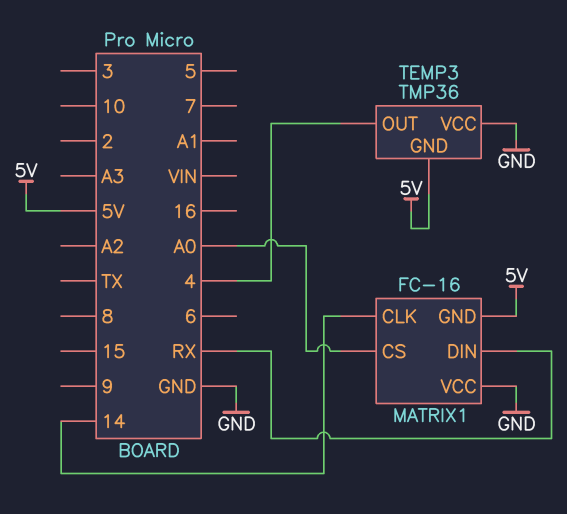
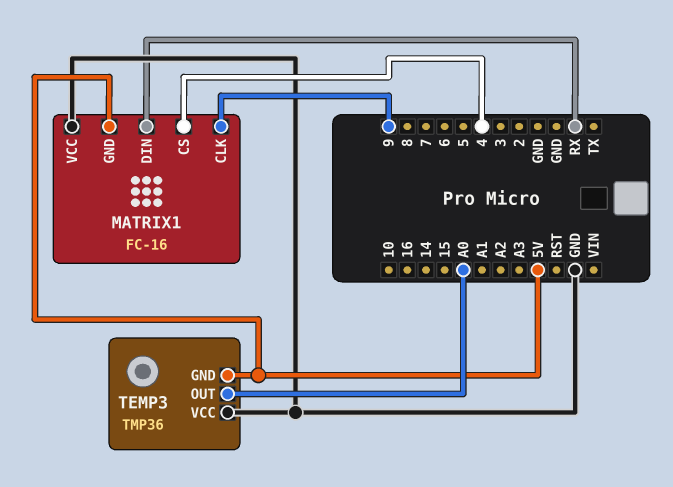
MATRIX1 pin CLK: 14 -> 9
MATRIX1 pin CS: A0 -> 4
TEMP3 pin OUT: 4 -> A0

